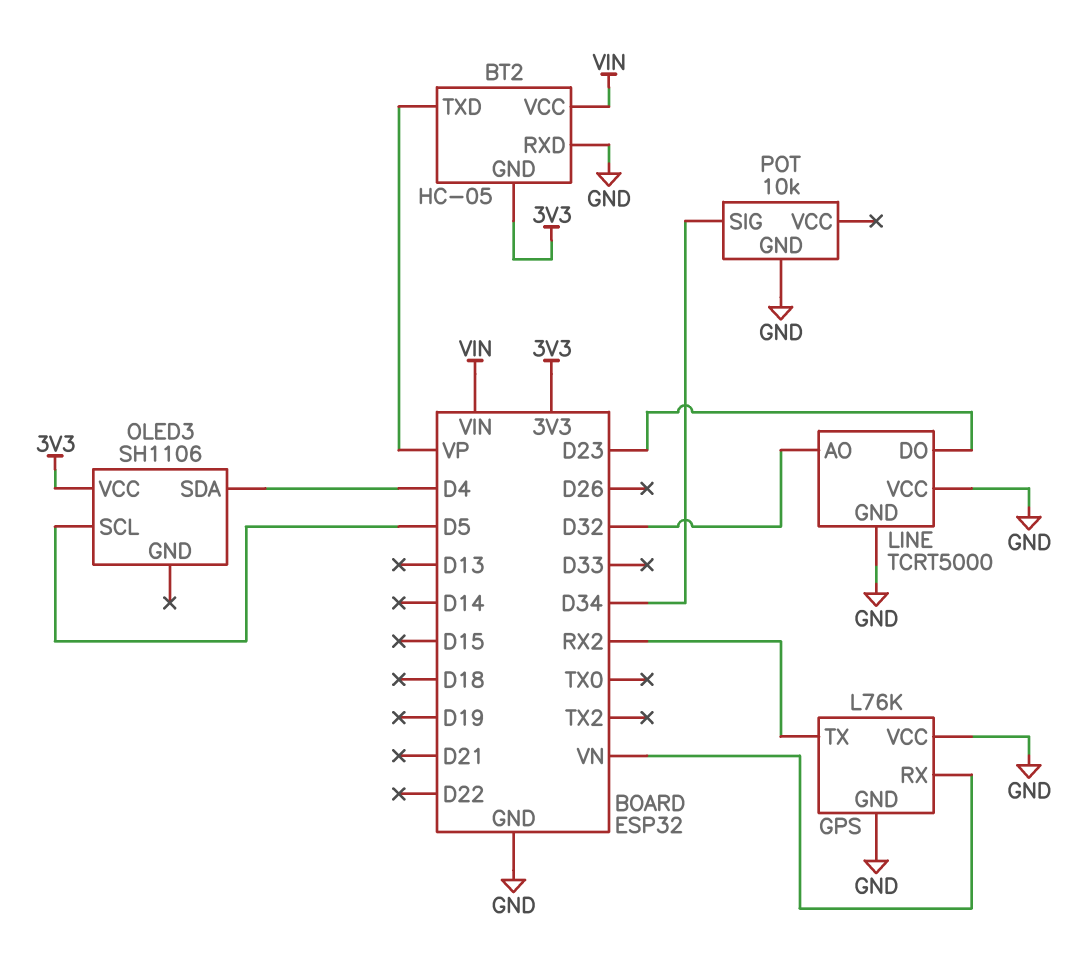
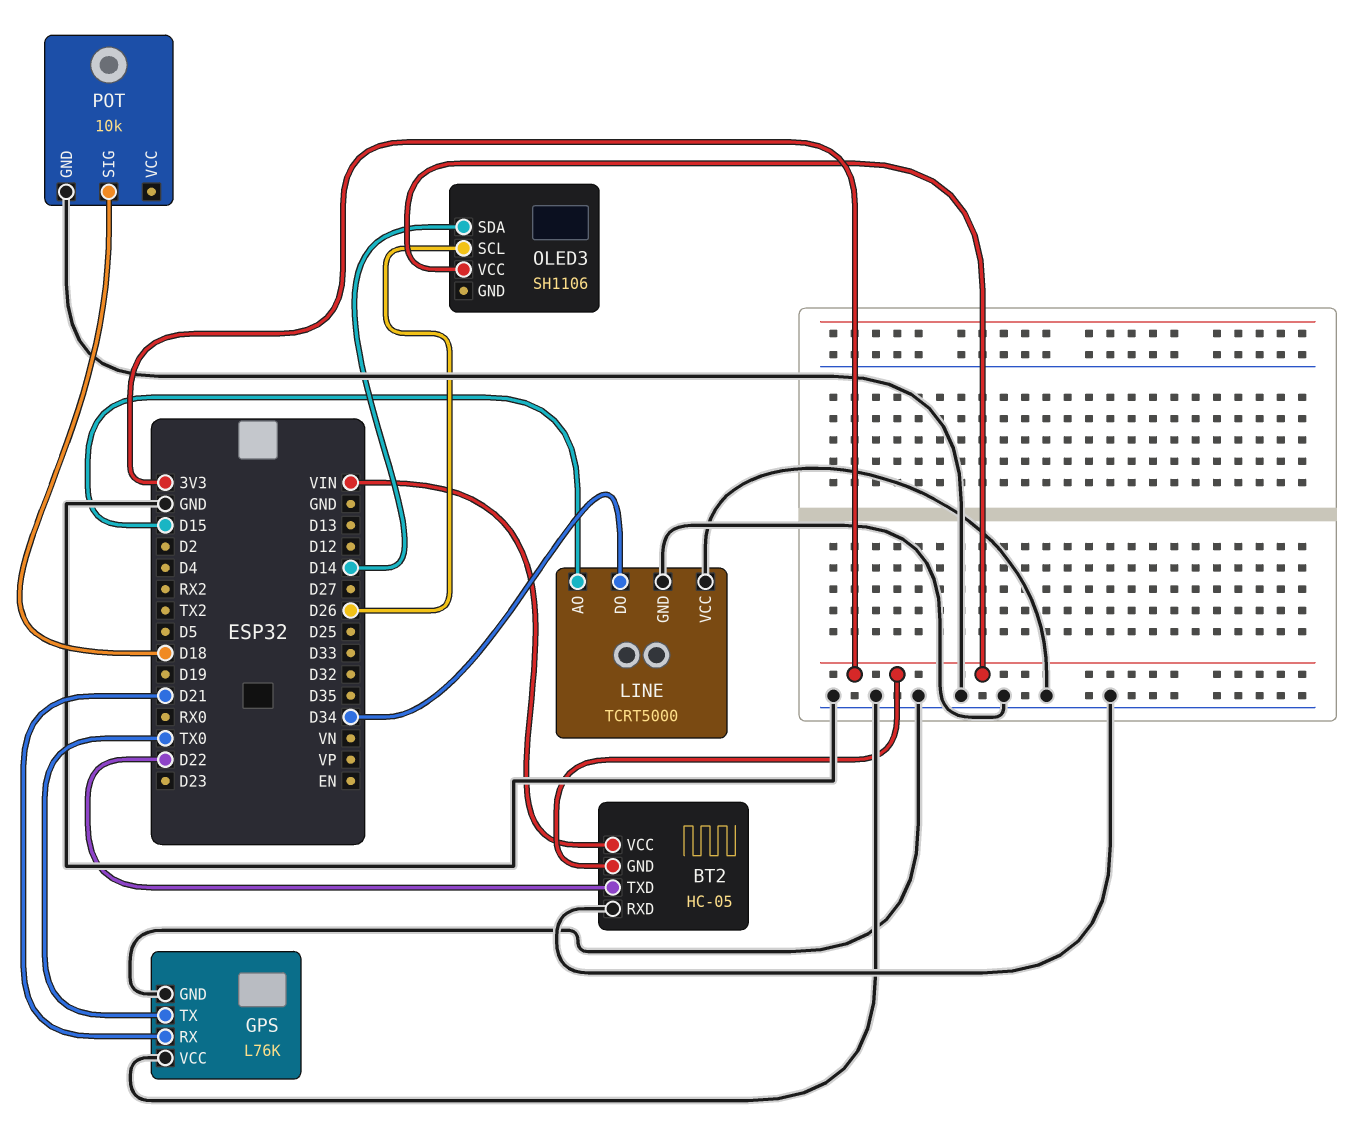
BT2 pin TXD: VP -> D22
GPS pin RX: VN -> D21
GPS pin TX: RX2 -> TX0
LINE pin AO: D32 -> D15
LINE pin DO: D23 -> D34
OLED3 pin SCL: D5 -> D26
OLED3 pin SDA: D4 -> D14
POT pin SIG: D34 -> D18

